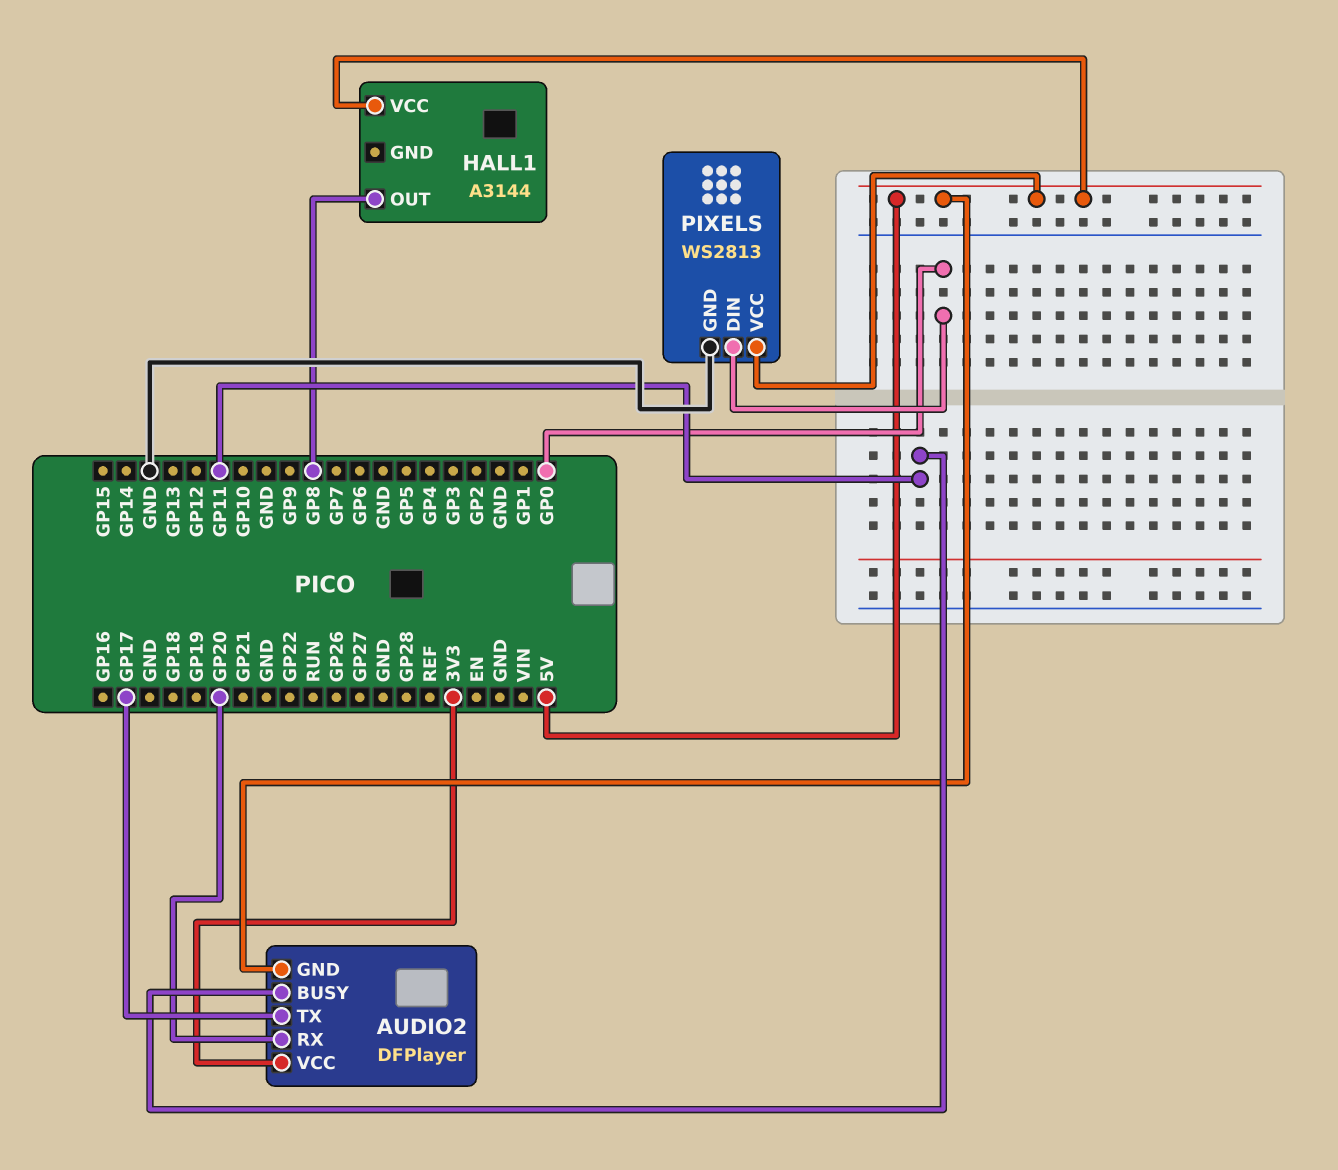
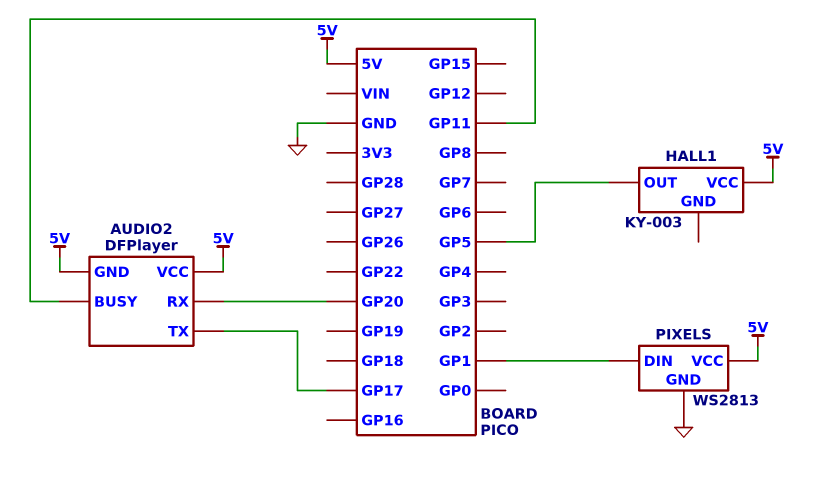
AUDIO2 pin VCC: 3V3 -> 5V
HALL1: A3144 -> KY-003
HALL1 pin OUT: GP8 -> GP5
PIXELS pin DIN: GP0 -> GP1

